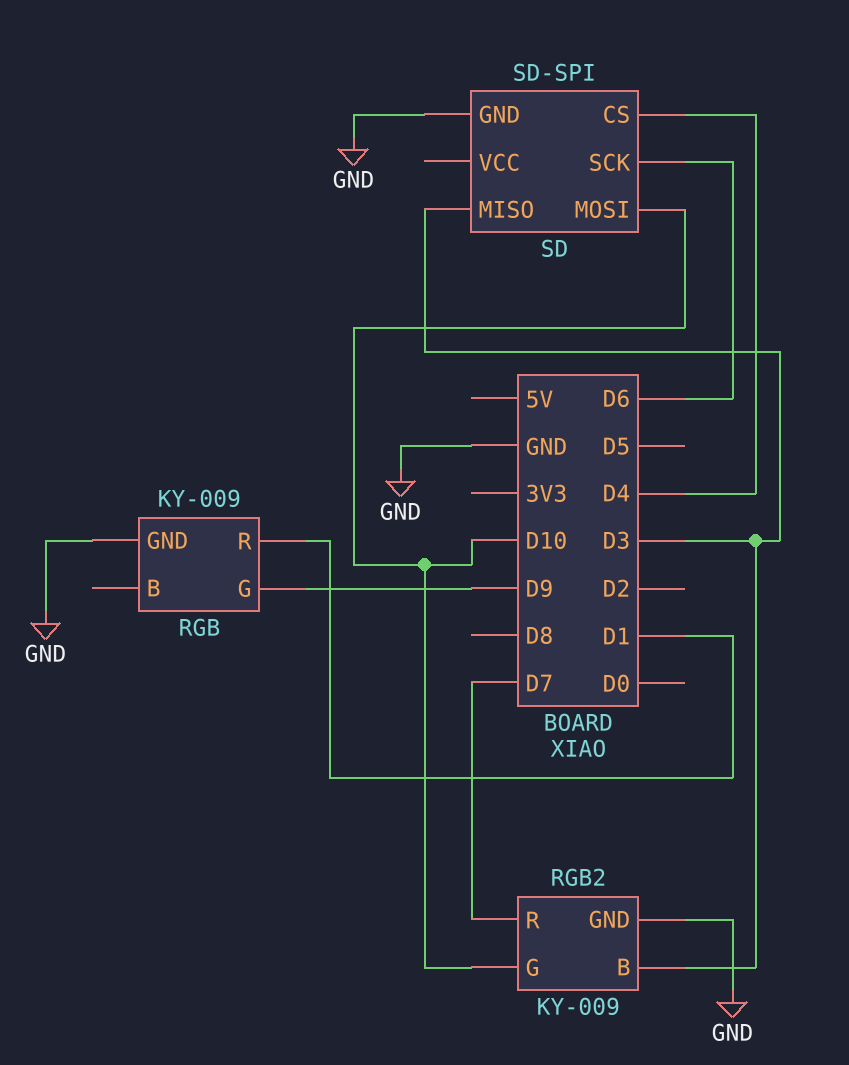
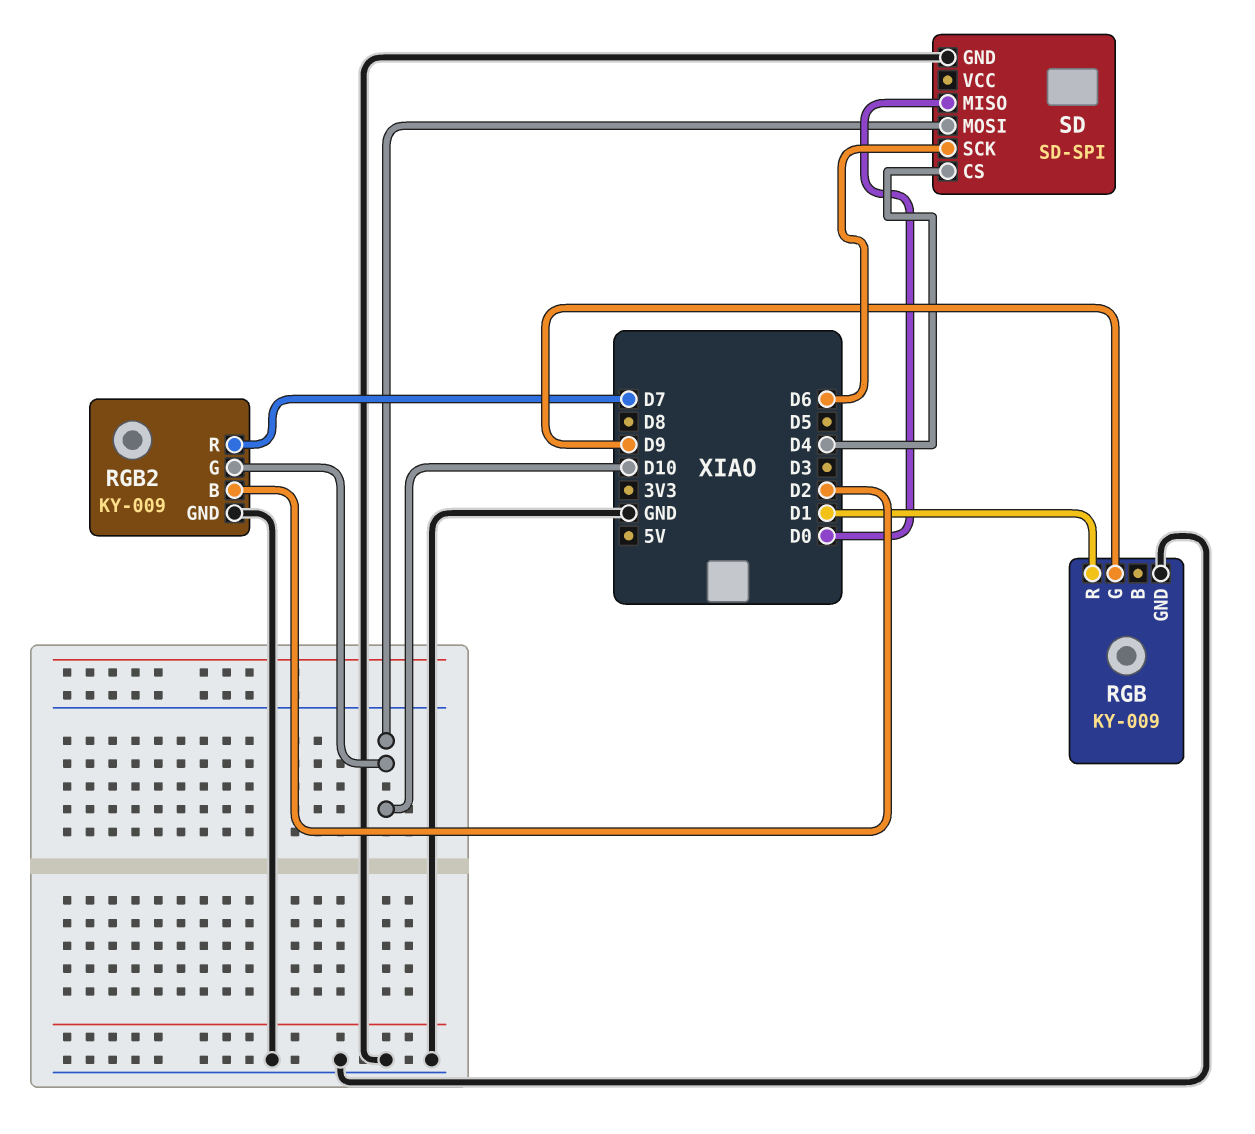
RGB2 pin B: D3 -> D2
SD pin MISO: D3 -> D0

